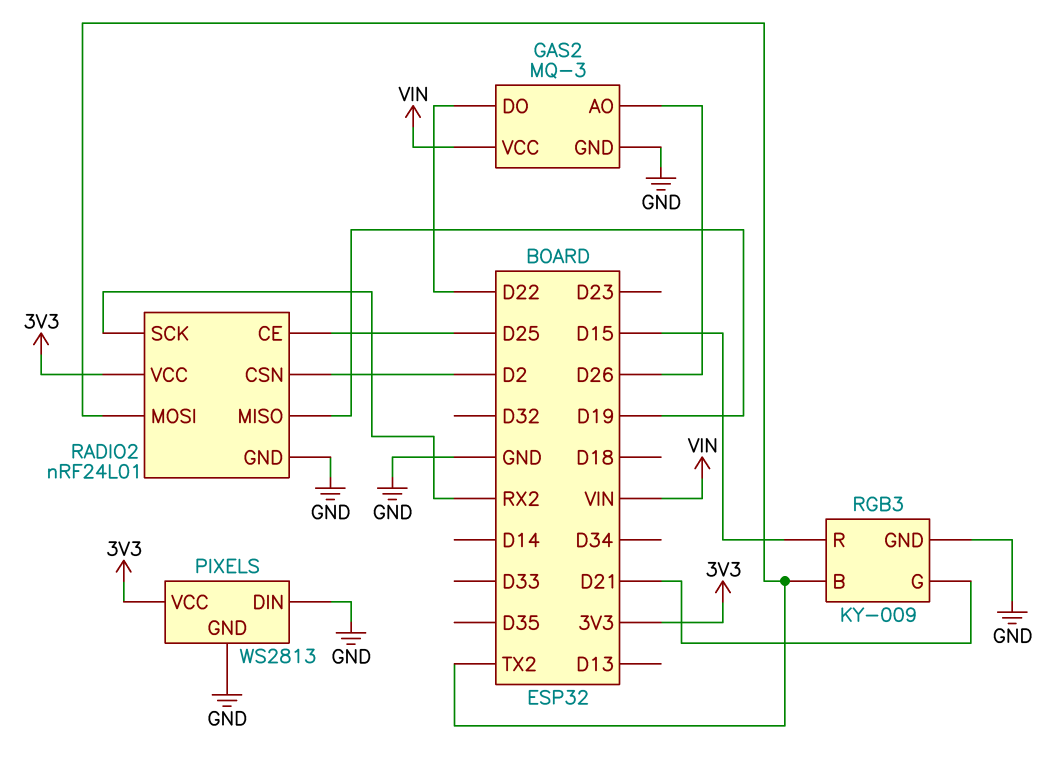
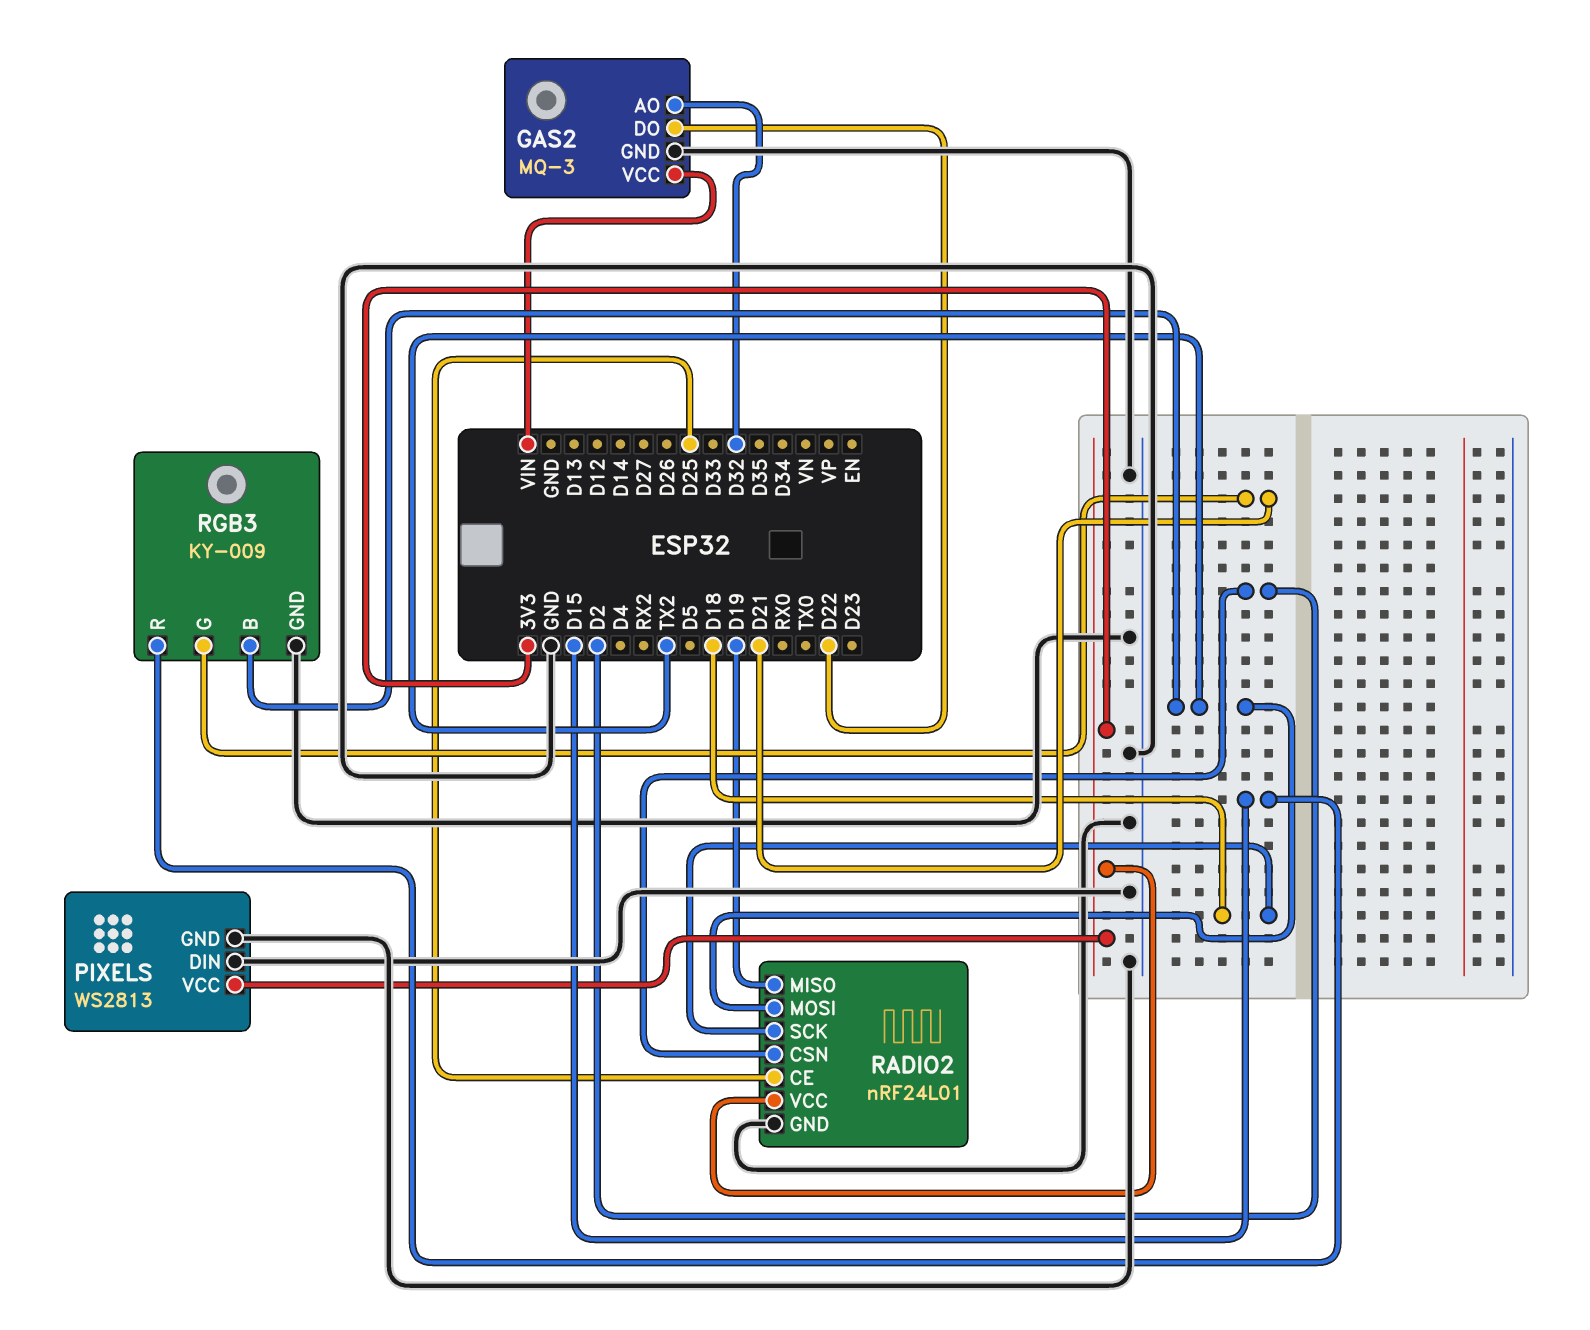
GAS2 pin AO: D26 -> D32
RADIO2 pin SCK: RX2 -> D18

